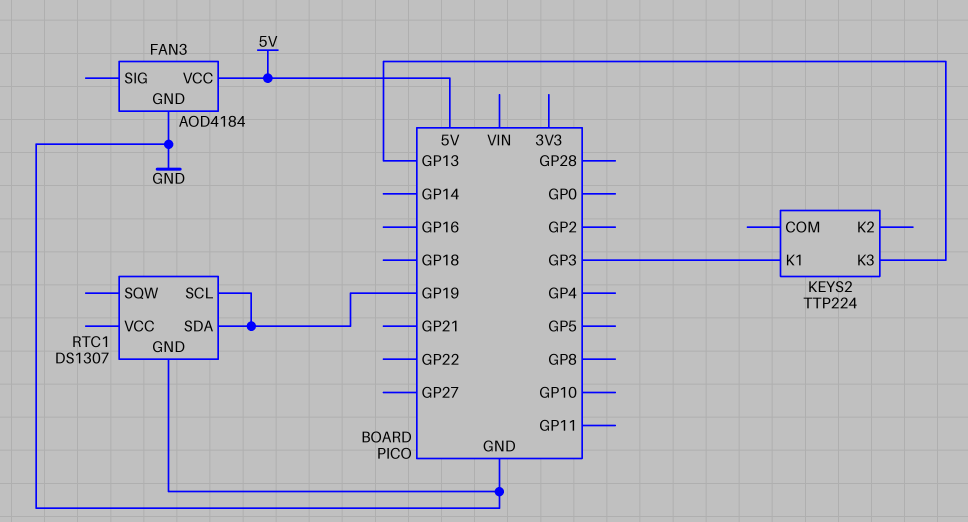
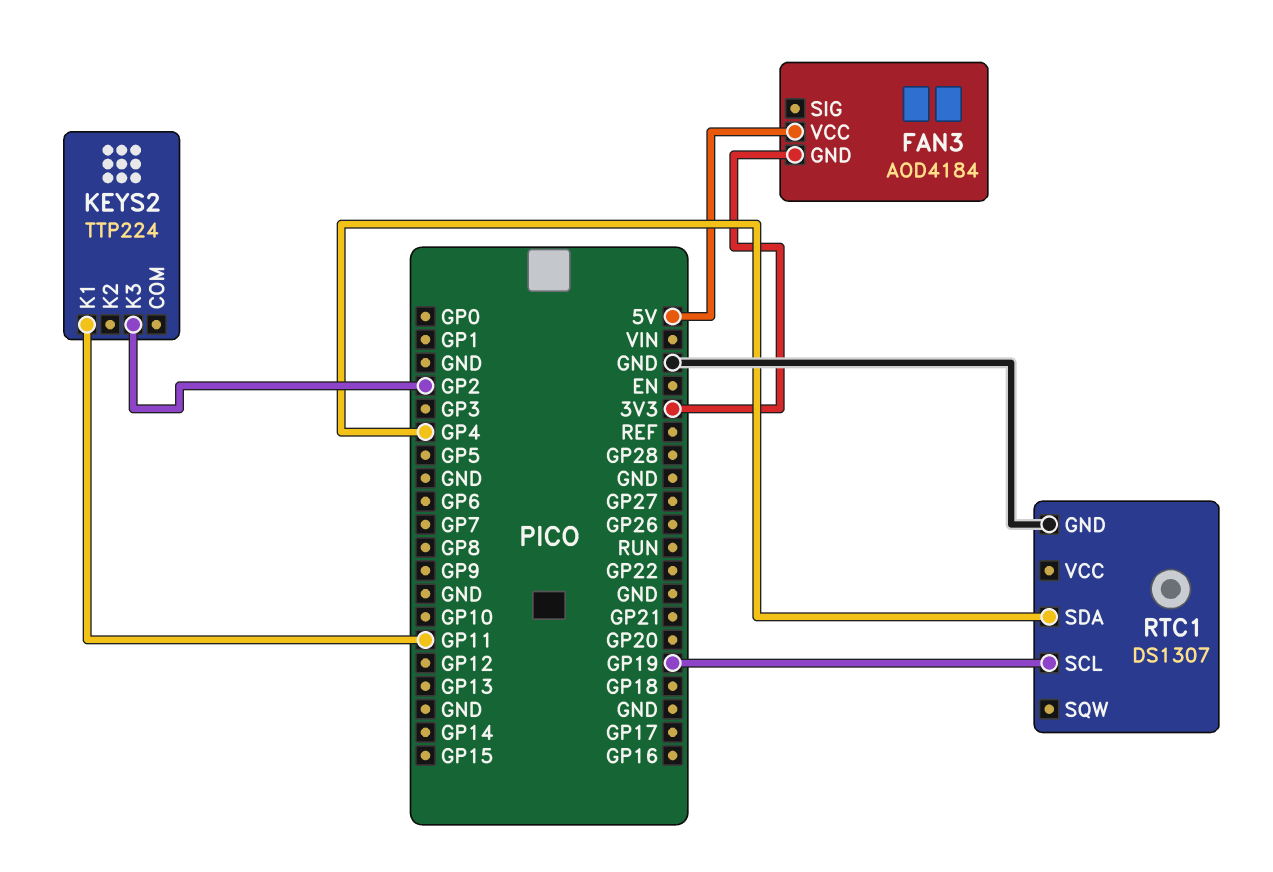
FAN3 pin GND: GND -> 3V3
KEYS2 pin K1: GP3 -> GP11
KEYS2 pin K3: GP13 -> GP2
RTC1 pin SDA: GP19 -> GP4

